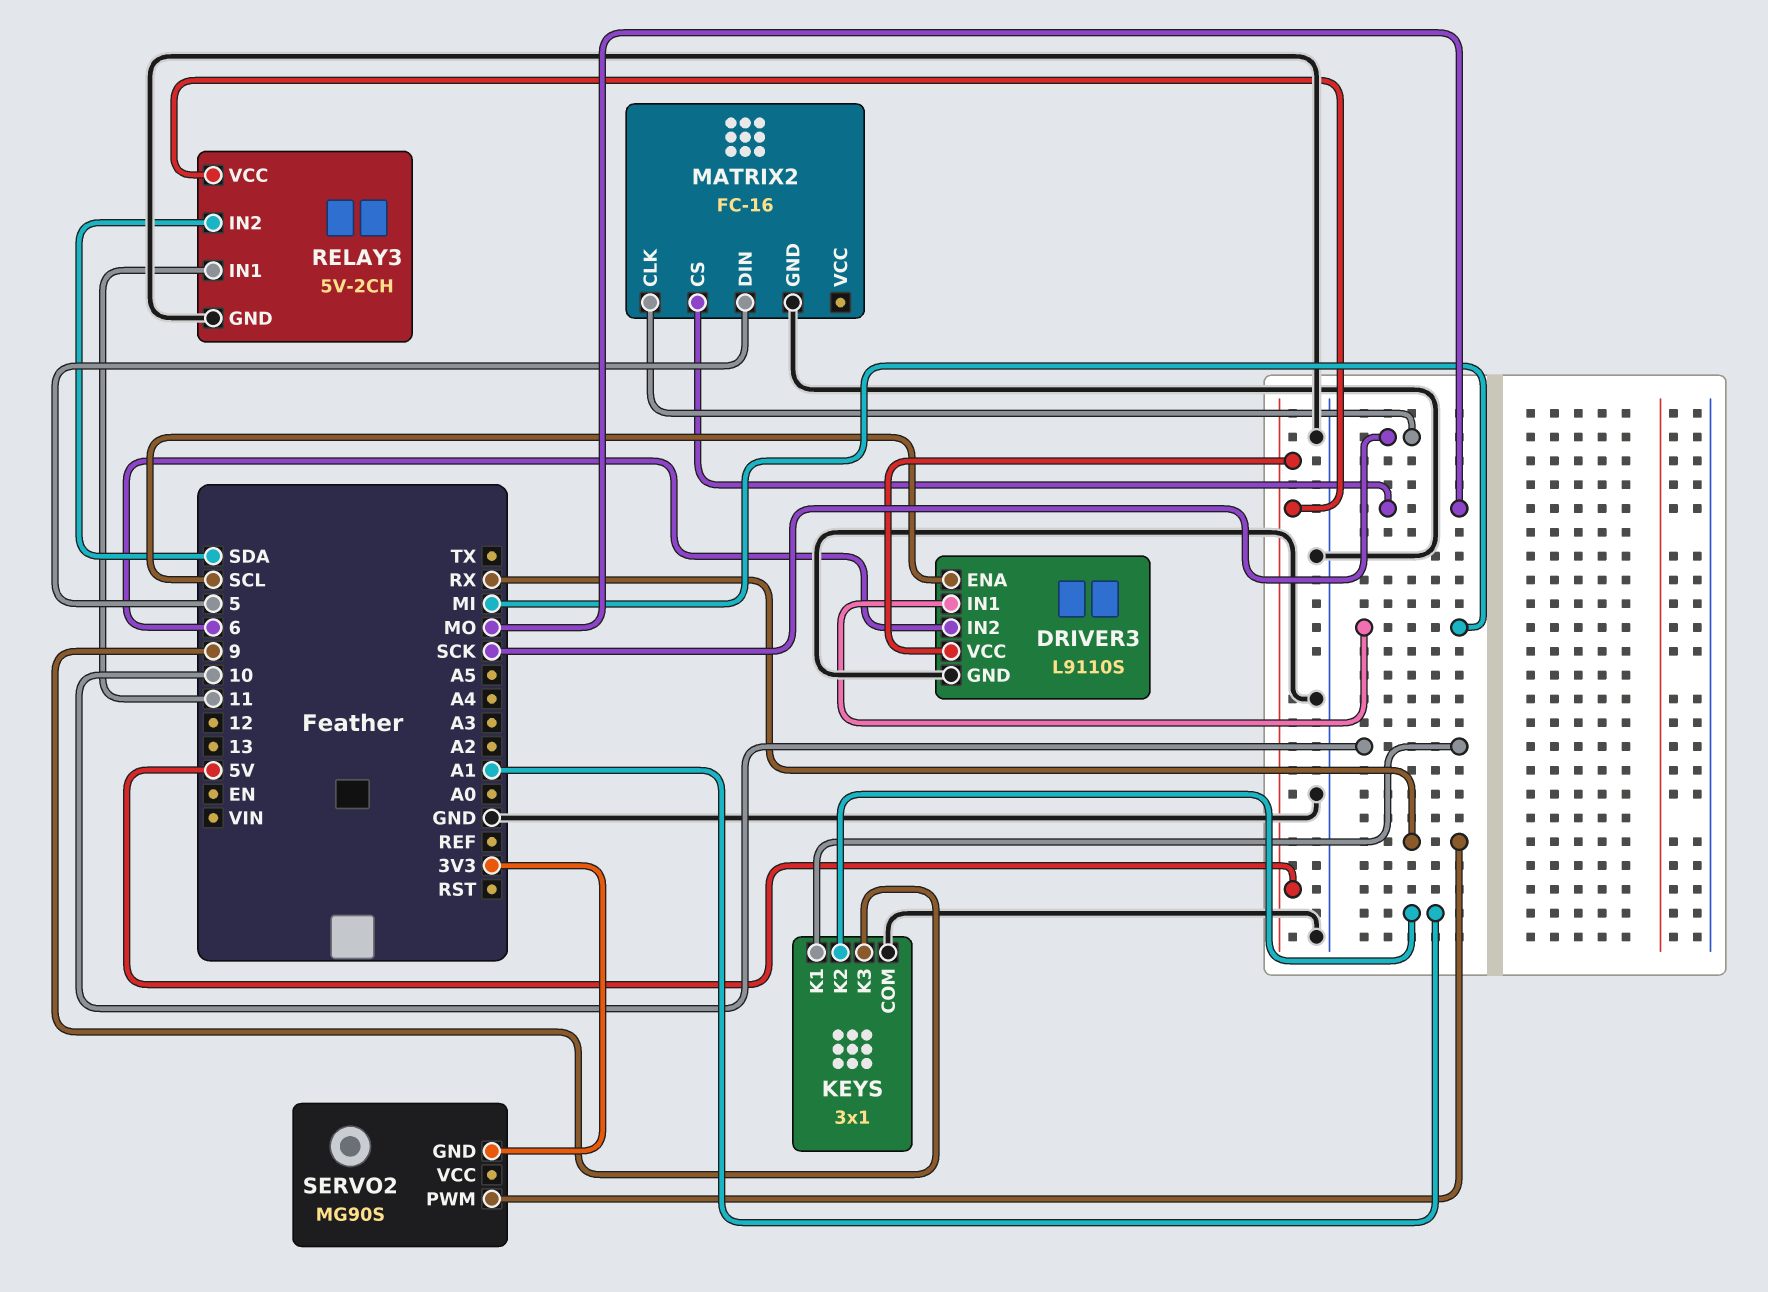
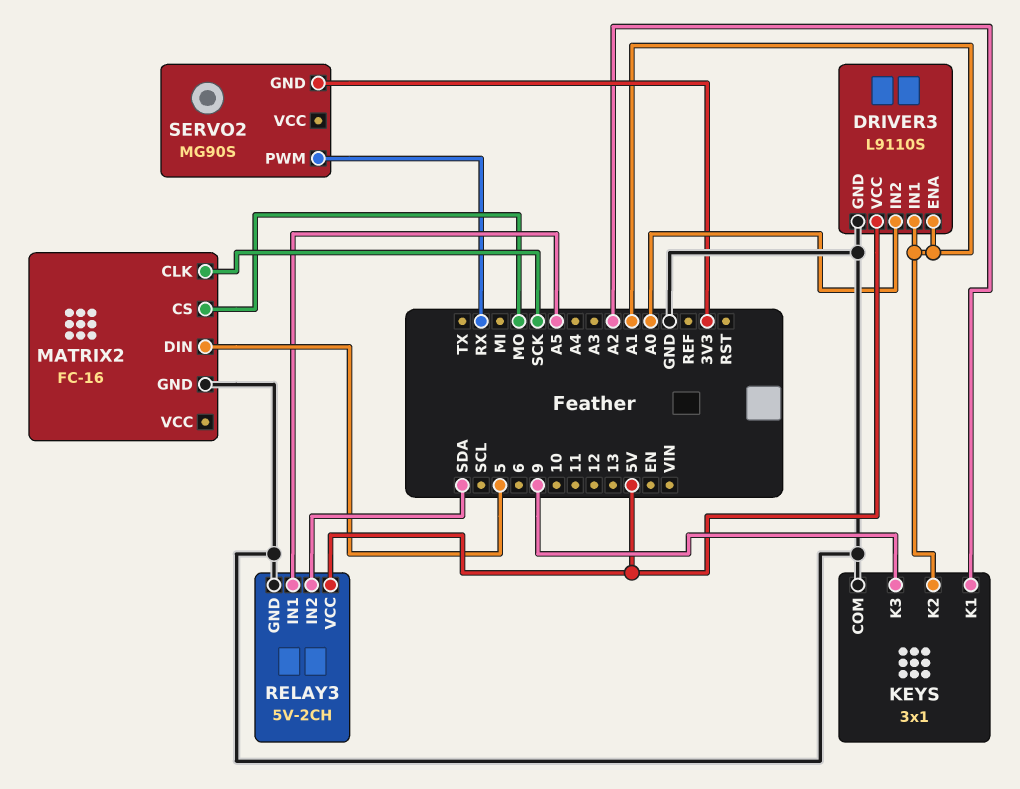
DRIVER3 pin ENA: SCL -> A1
DRIVER3 pin IN1: MI -> A1
DRIVER3 pin IN2: 6 -> A0
KEYS pin K1: 10 -> A2
RELAY3 pin IN1: 11 -> A5

